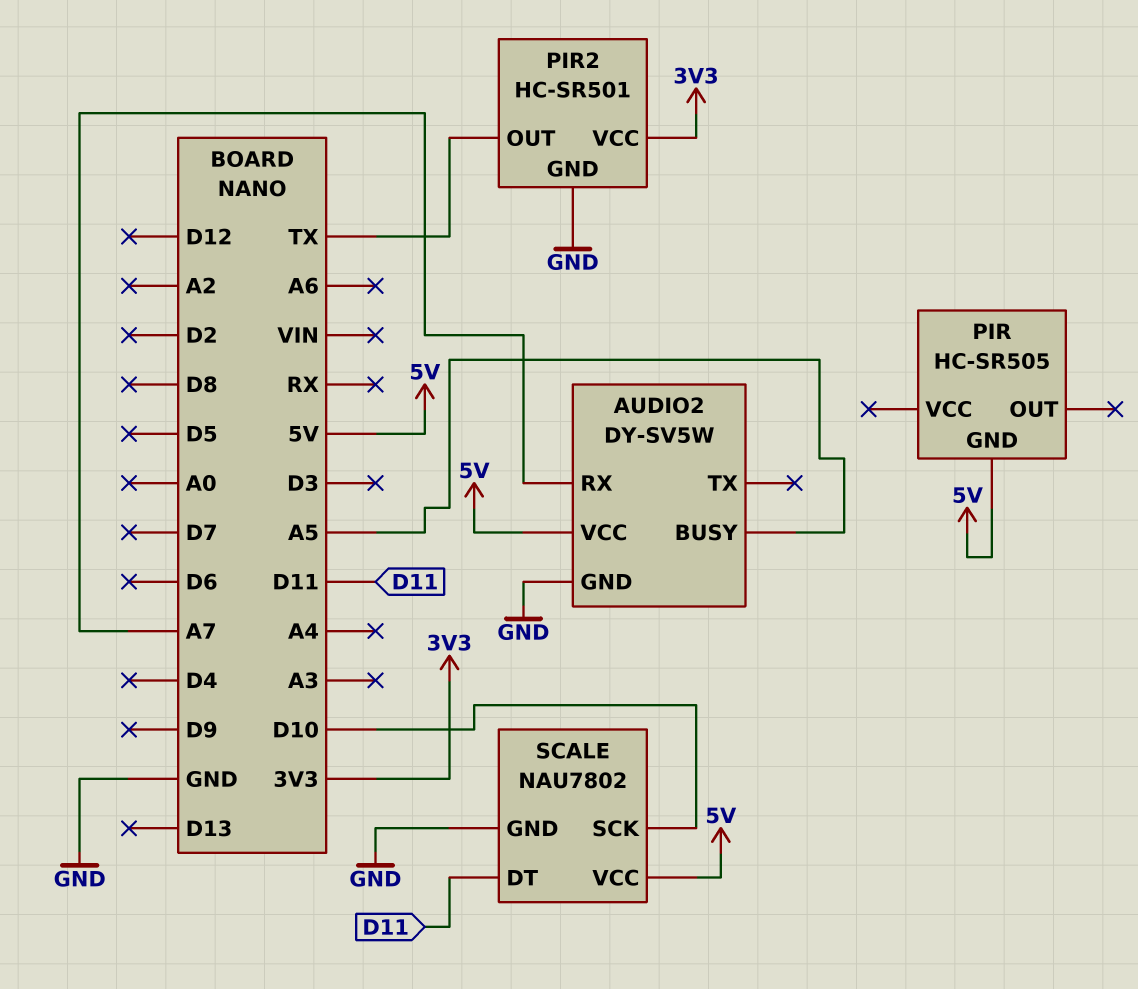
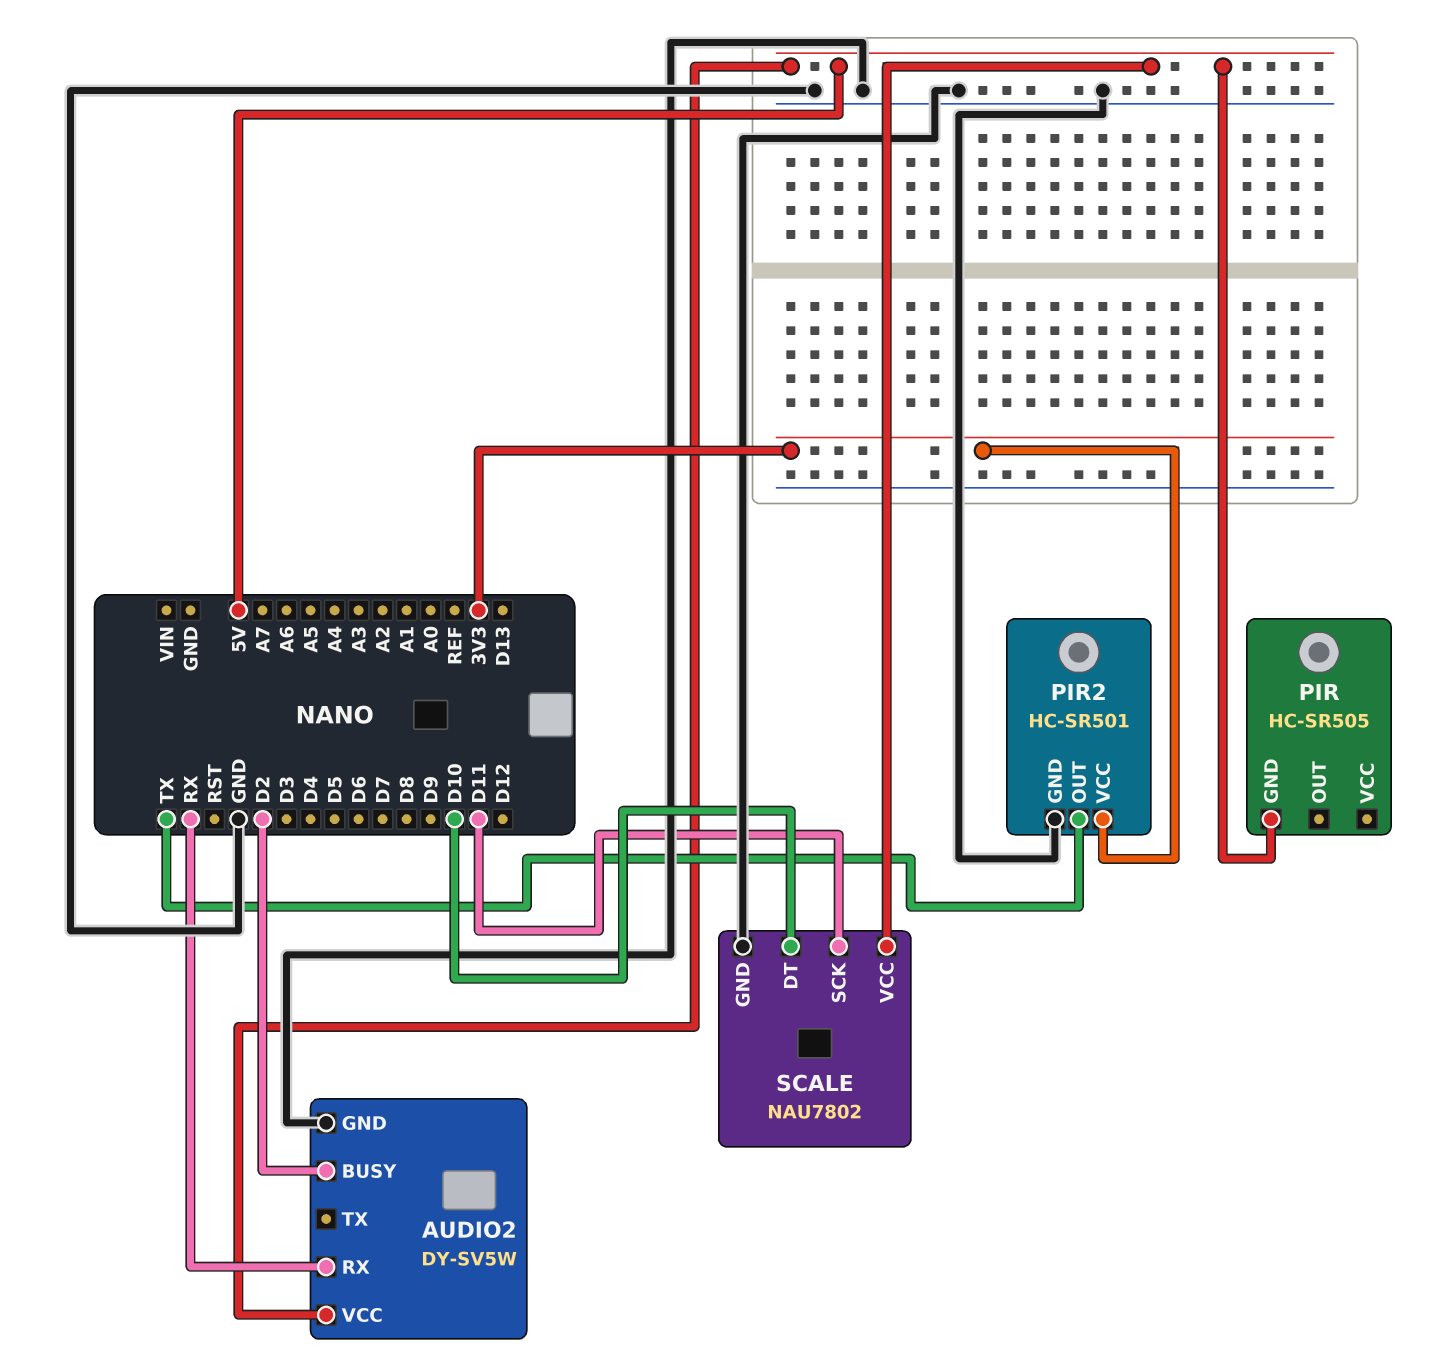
AUDIO2 pin BUSY: A5 -> D2
AUDIO2 pin RX: A7 -> RX
SCALE pin DT: D11 -> D10
SCALE pin SCK: D10 -> D11

